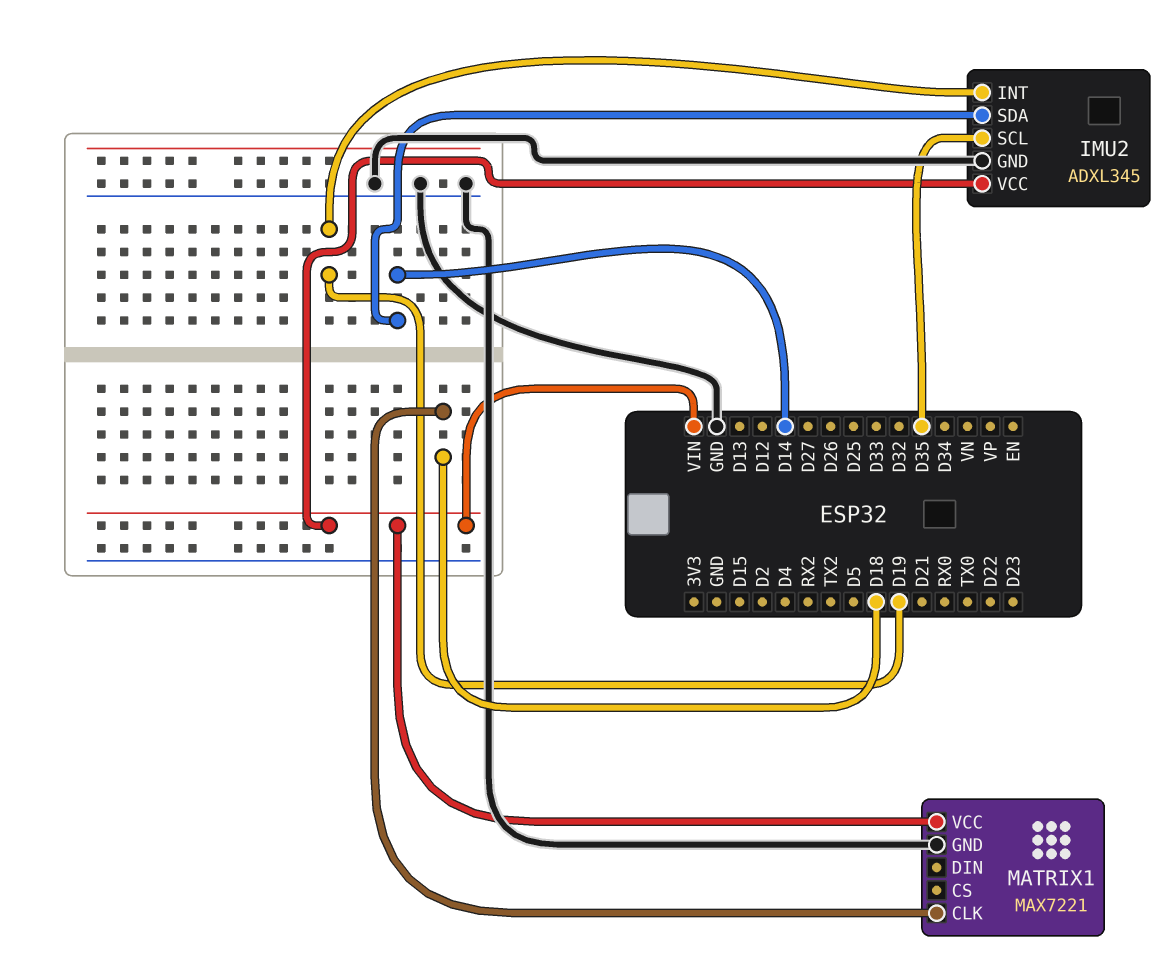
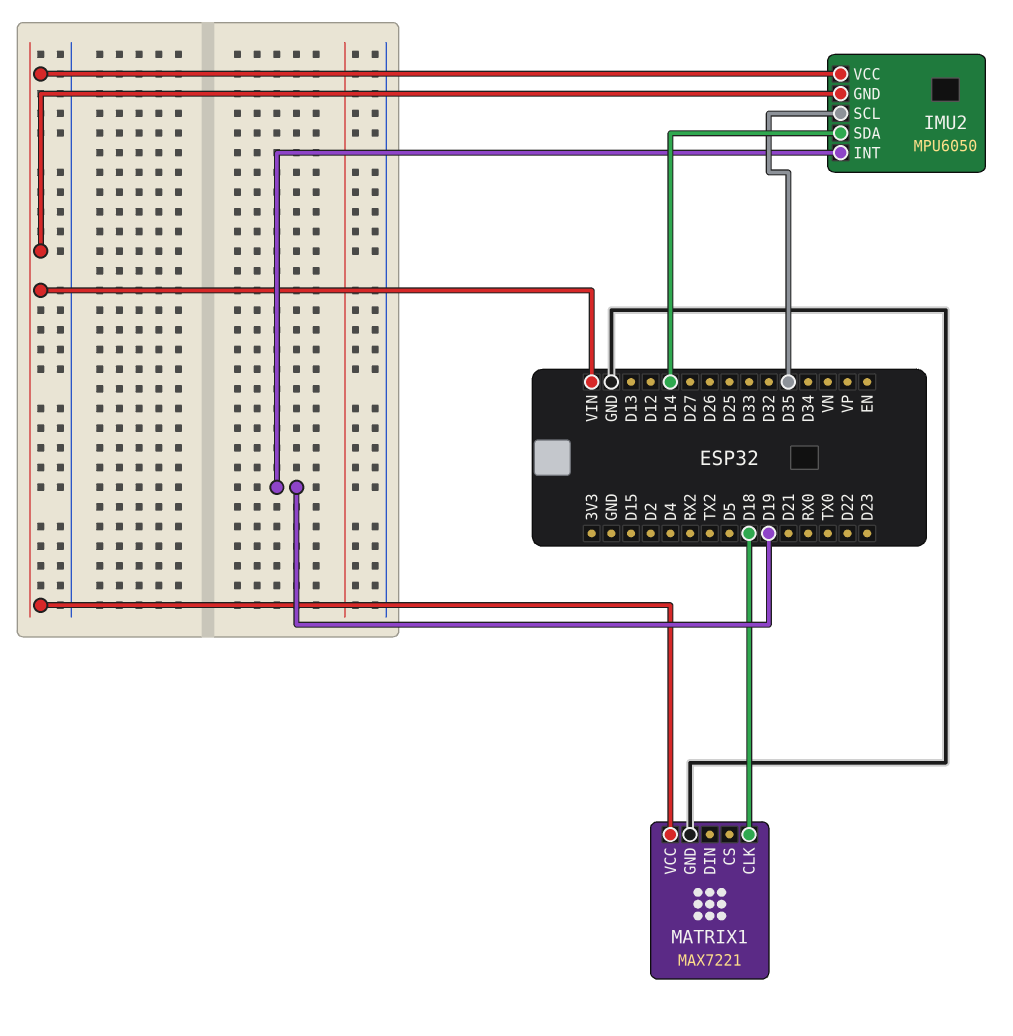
IMU2: ADXL345 -> MPU6050
IMU2 pin GND: GND -> VIN

